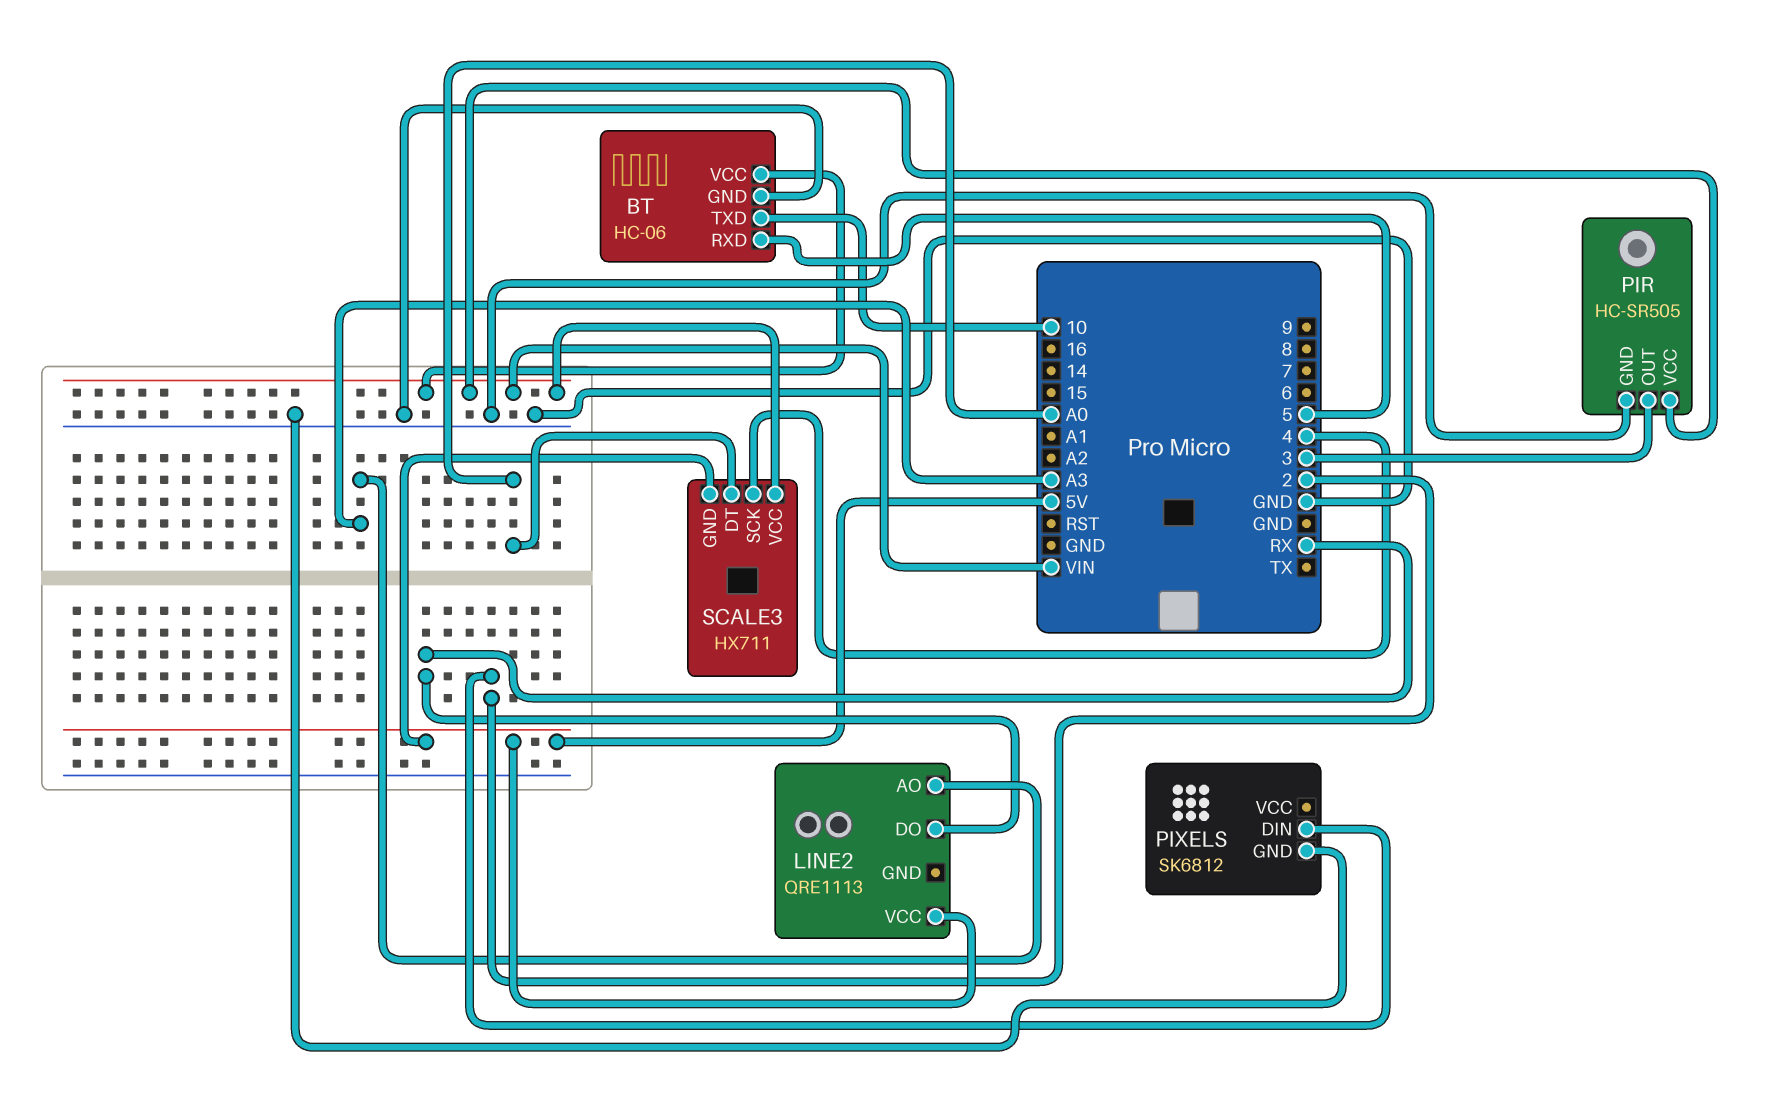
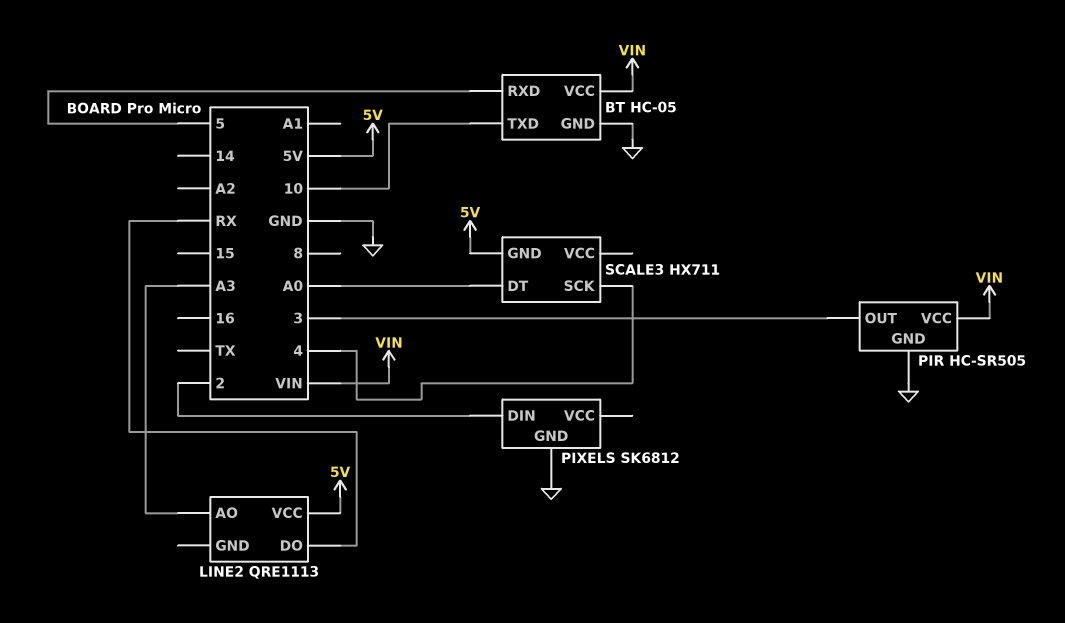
BT: HC-06 -> HC-05
SCALE3 pin VCC: VIN -> none

